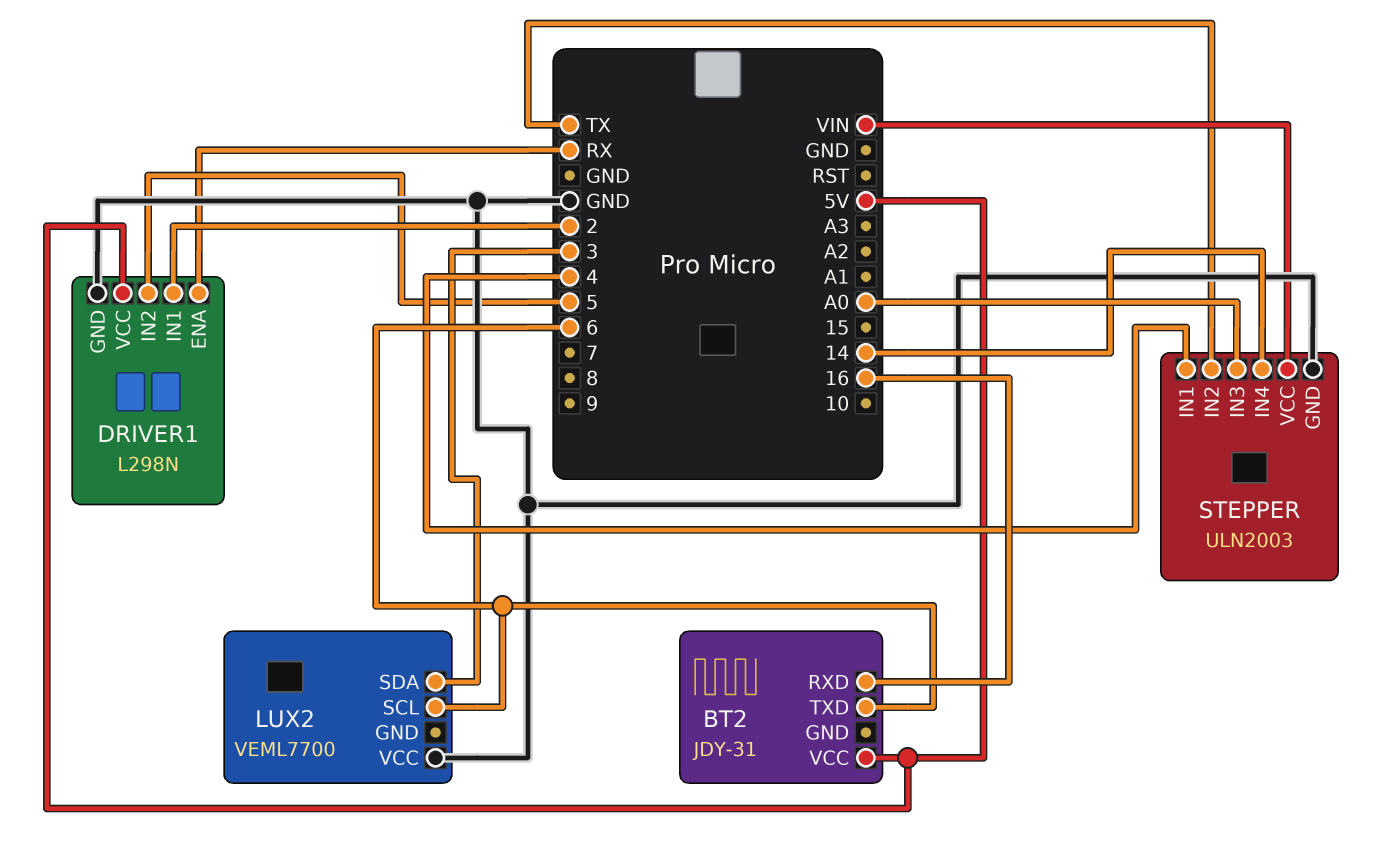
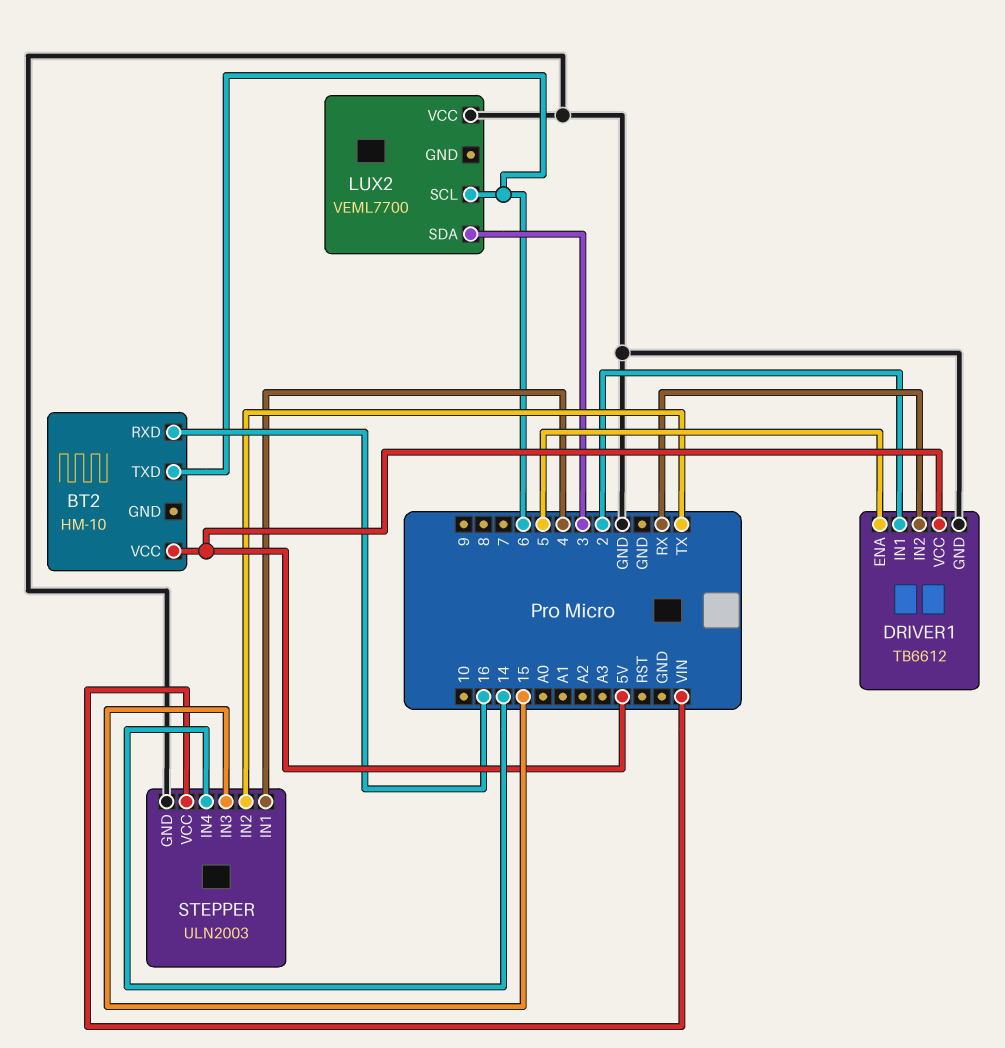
BT2: JDY-31 -> HM-10
DRIVER1: L298N -> TB6612
DRIVER1 pin ENA: RX -> 5
DRIVER1 pin IN2: 5 -> RX
STEPPER pin IN3: A0 -> 15

